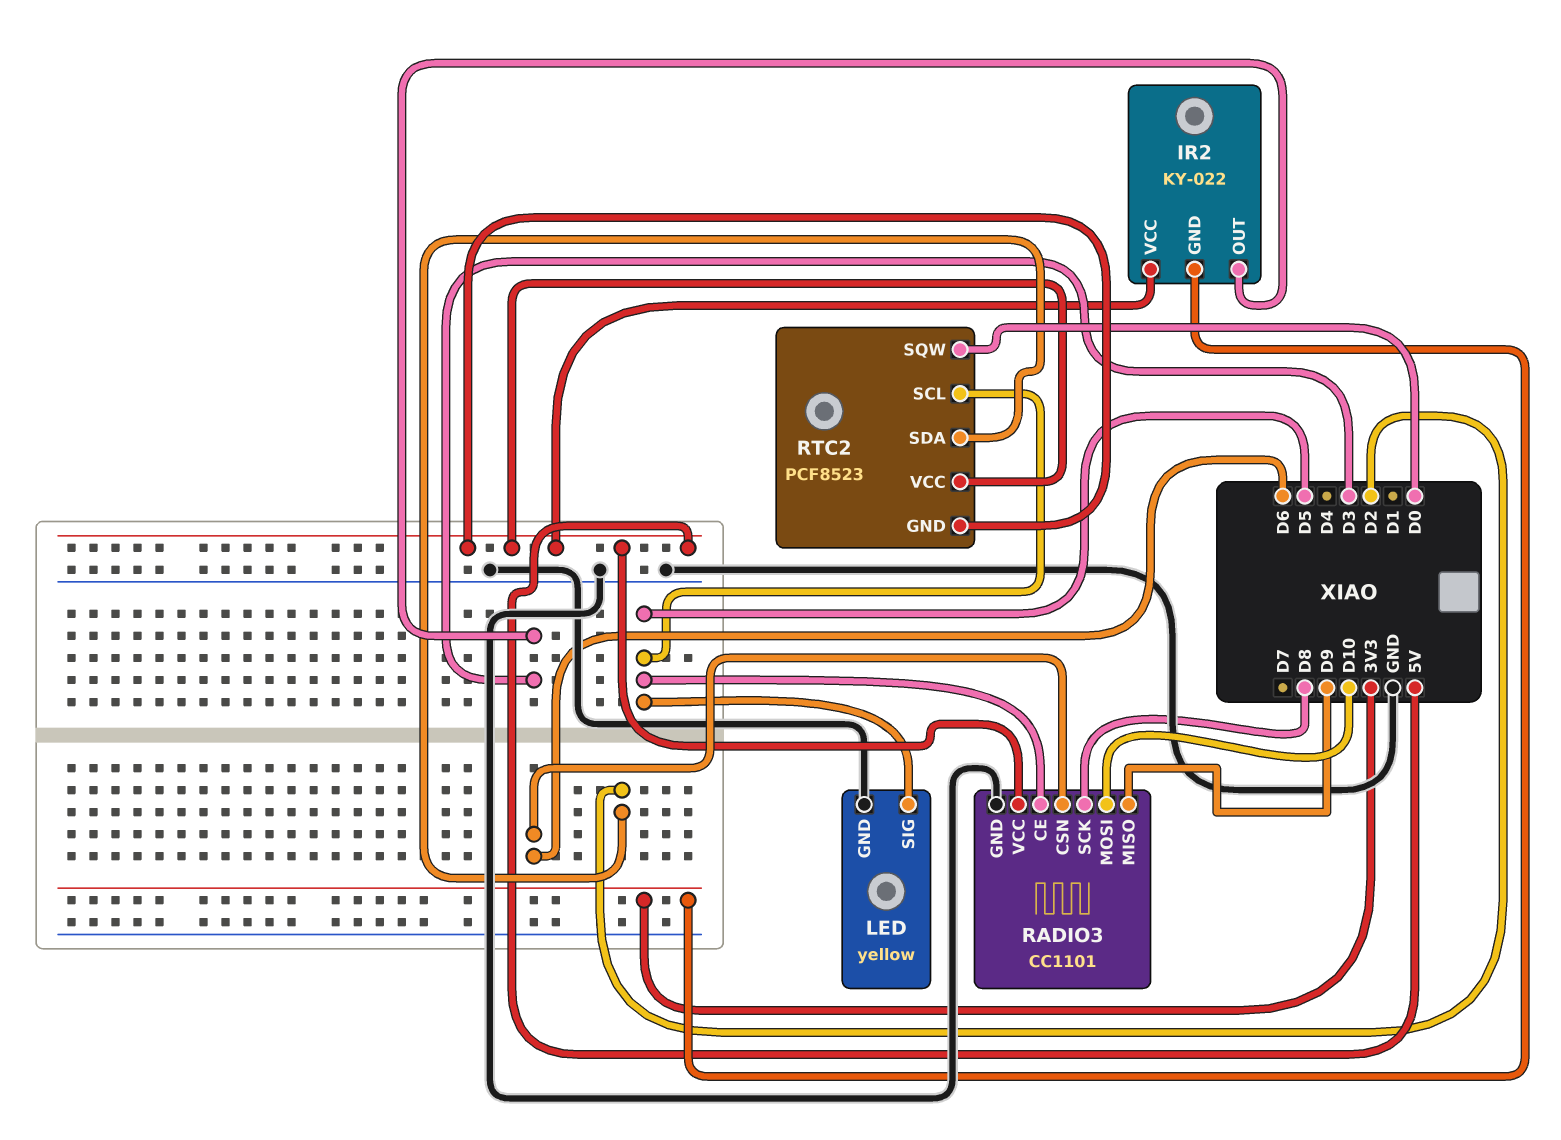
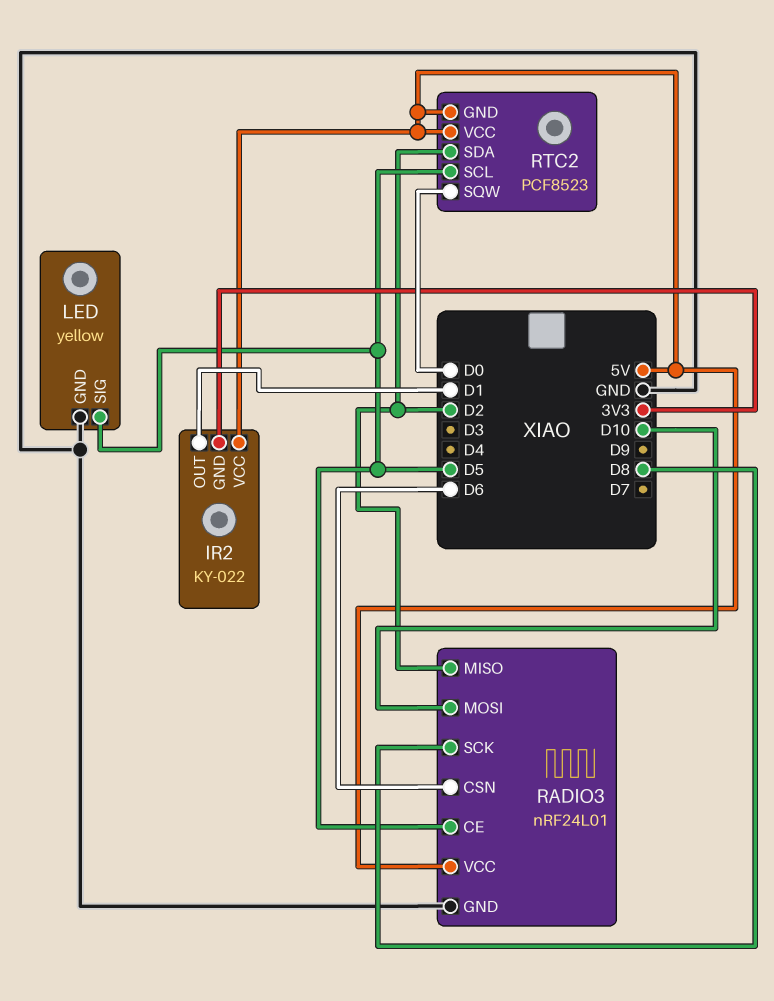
IR2 pin OUT: D3 -> D1
RADIO3: CC1101 -> nRF24L01
RADIO3 pin MISO: D9 -> D2

